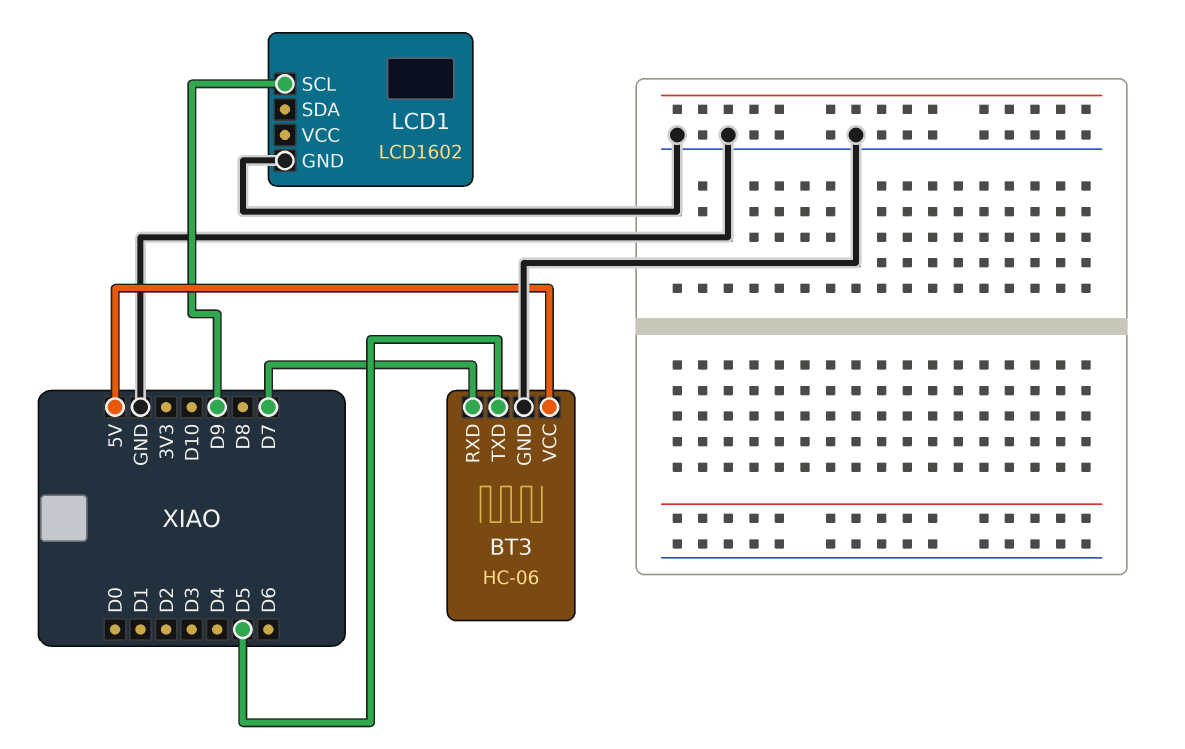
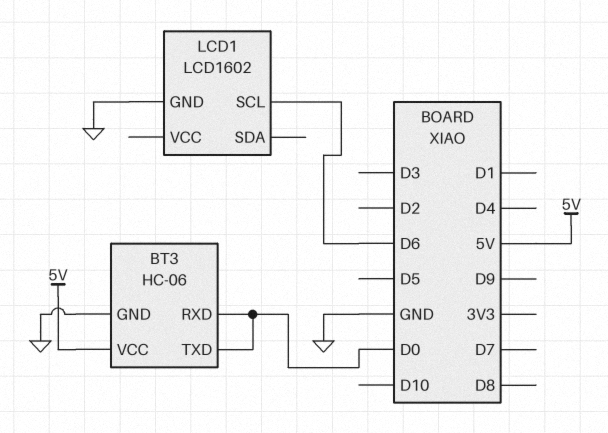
BT3 pin RXD: D7 -> D0
BT3 pin TXD: D5 -> D0
LCD1 pin SCL: D9 -> D6

